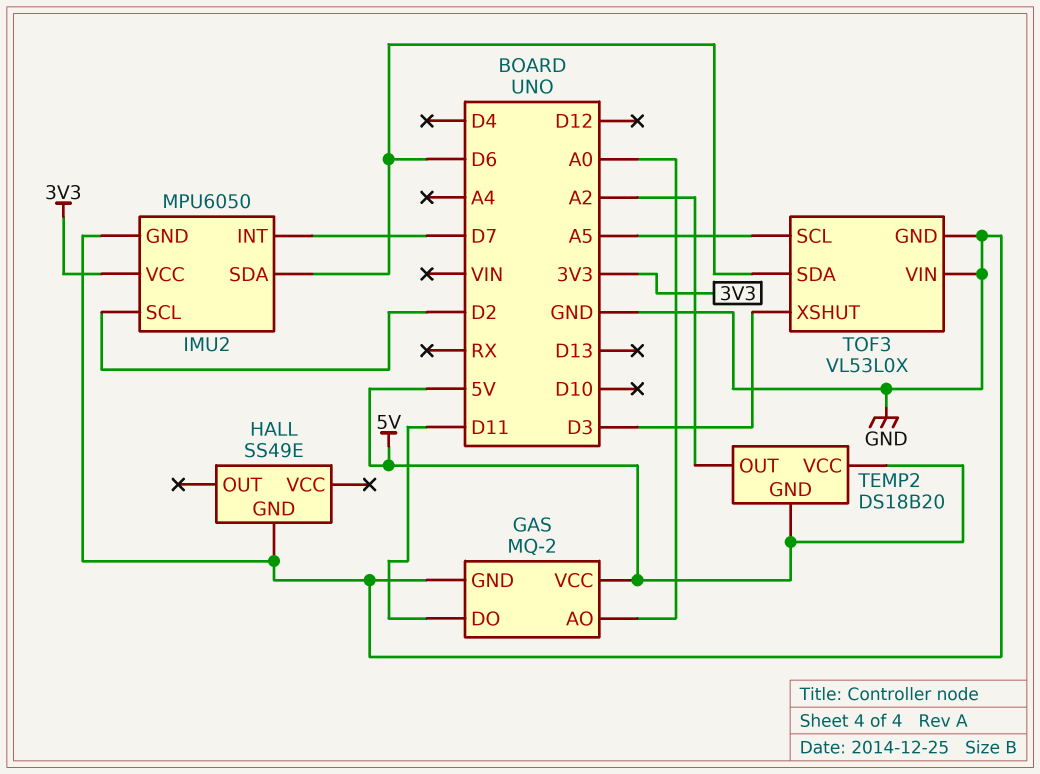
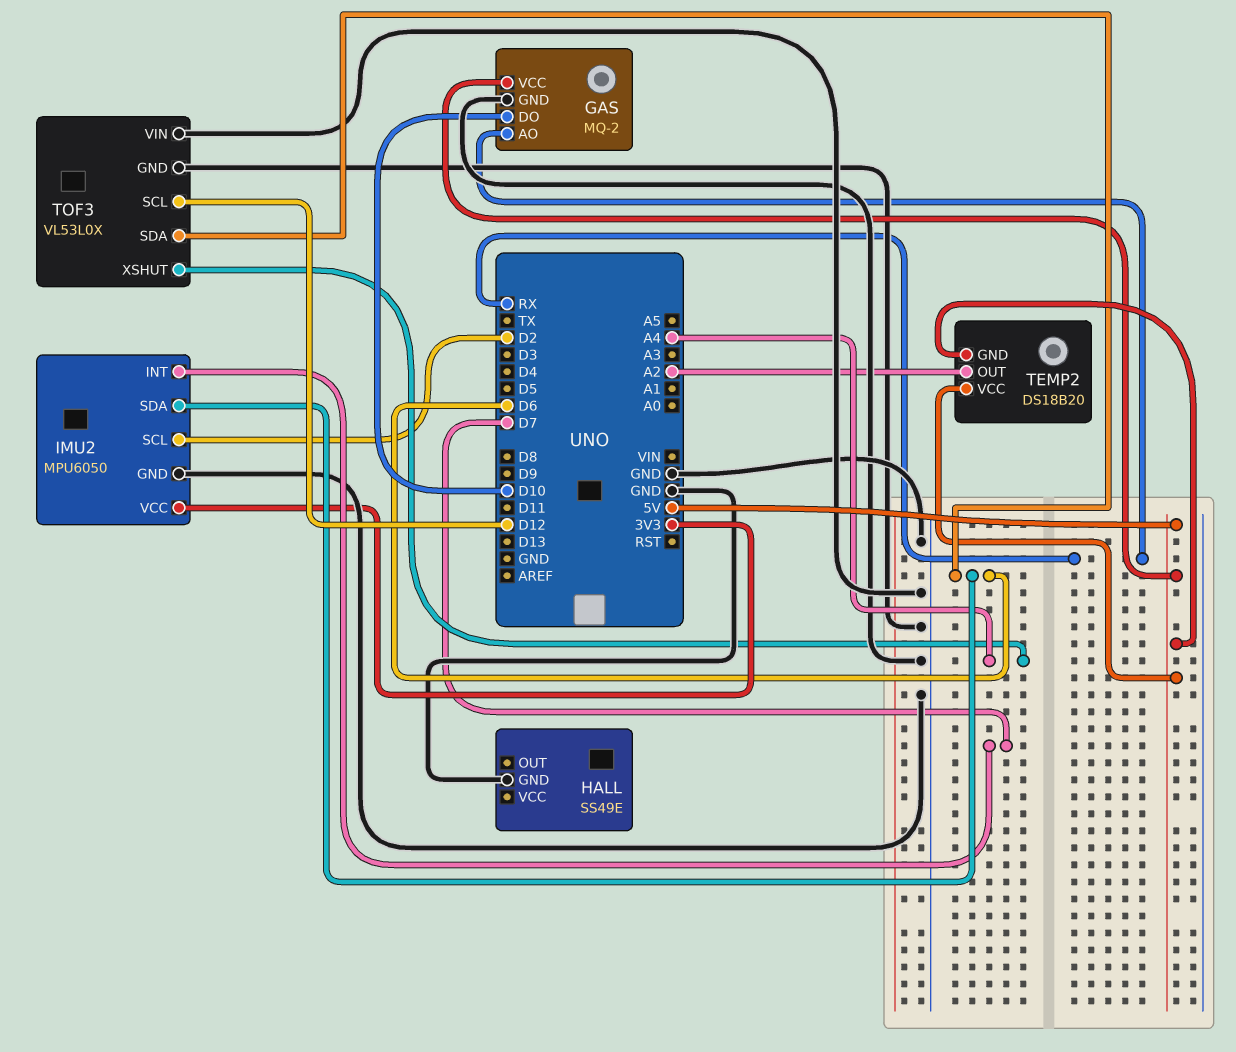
GAS pin AO: A0 -> RX
GAS pin DO: D11 -> D10
TOF3 pin SCL: A5 -> D12
TOF3 pin XSHUT: D3 -> A4

